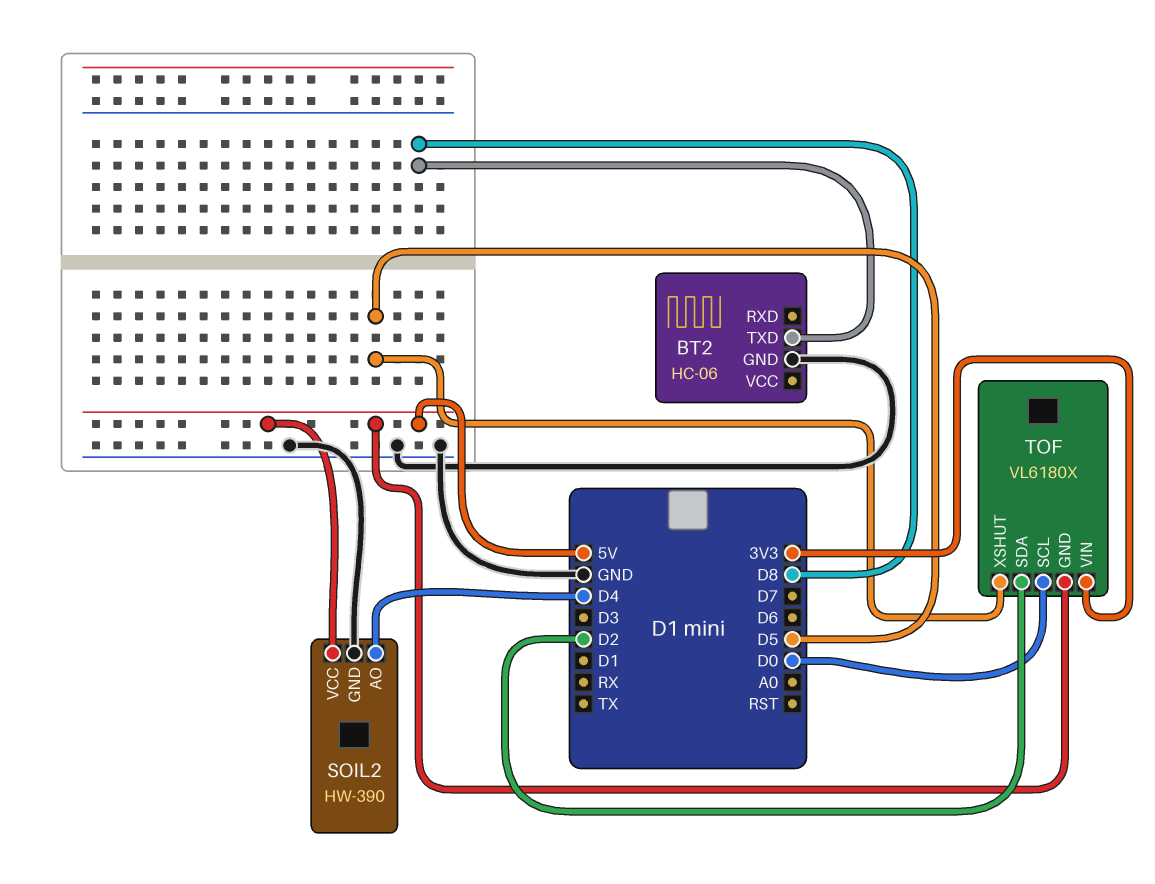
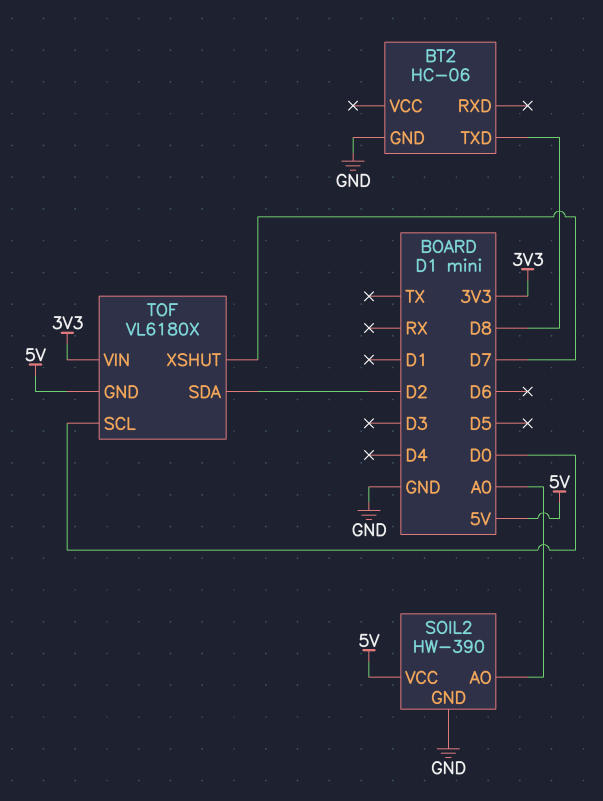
SOIL2 pin AO: D4 -> A0
TOF pin XSHUT: D5 -> D7

